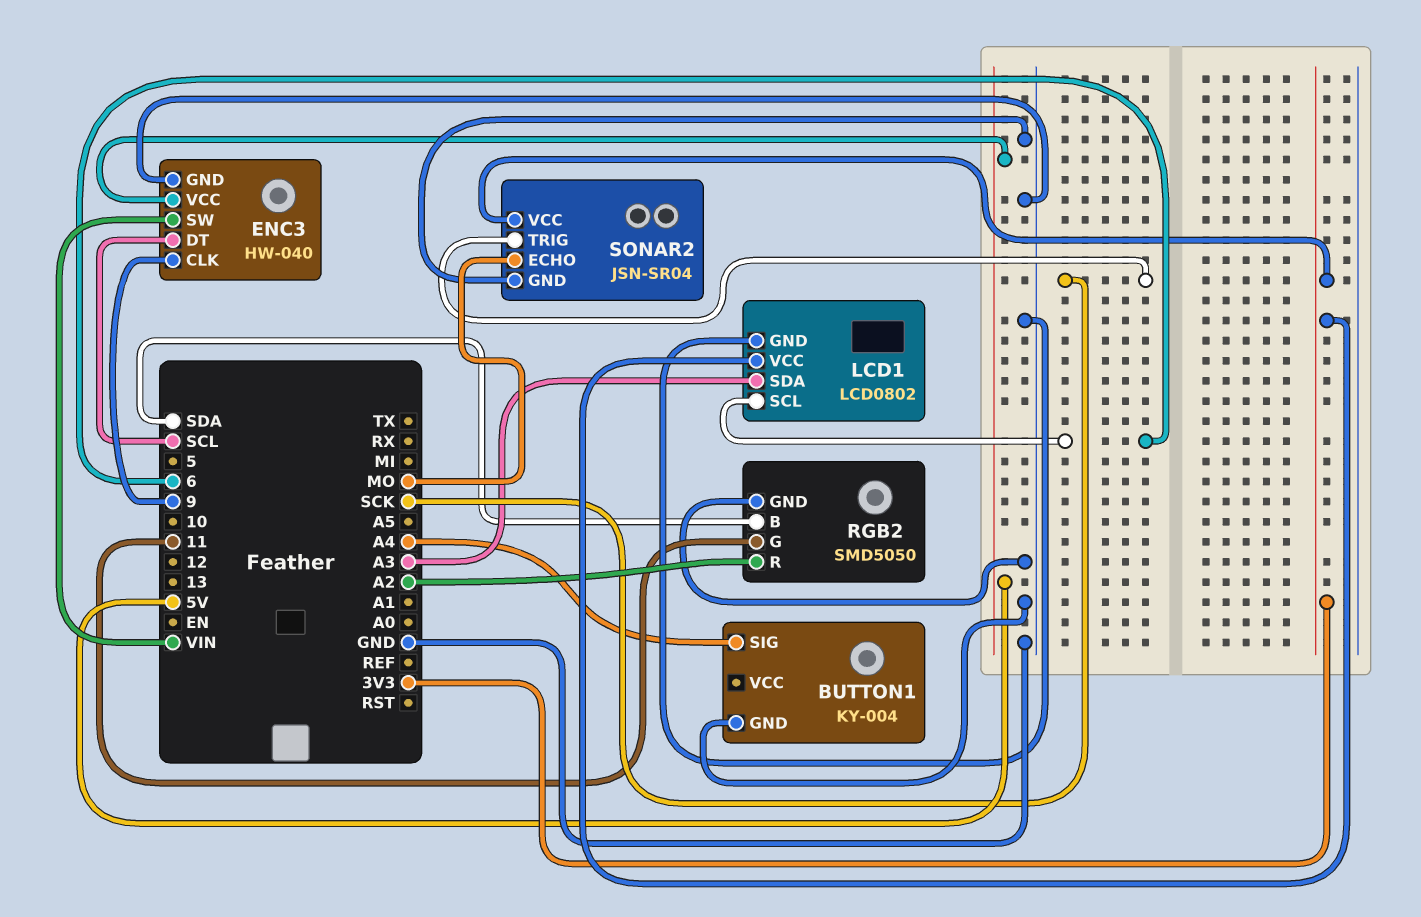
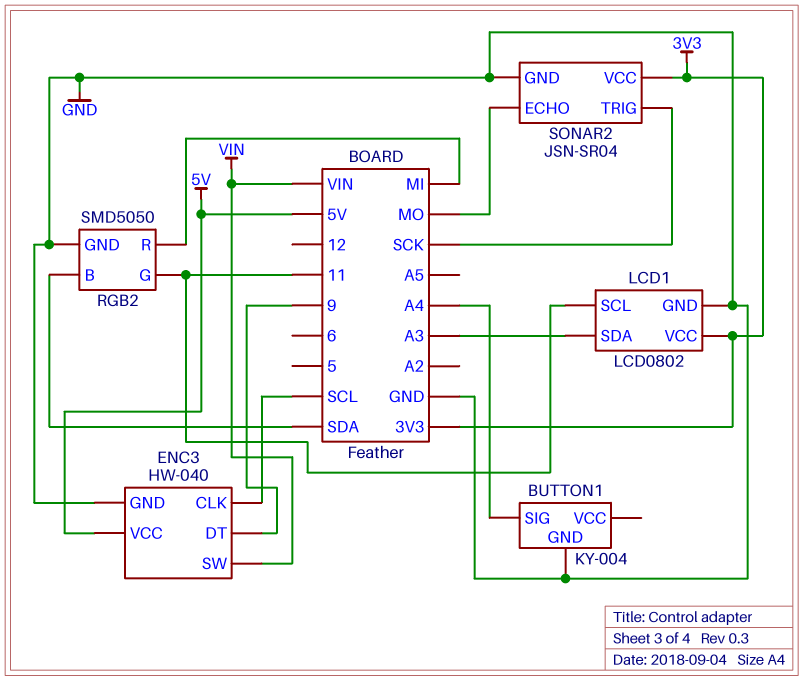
ENC3 pin CLK: 9 -> SCL
ENC3 pin DT: SCL -> 9
LCD1 pin SCL: 6 -> 11
RGB2 pin R: A2 -> MI

